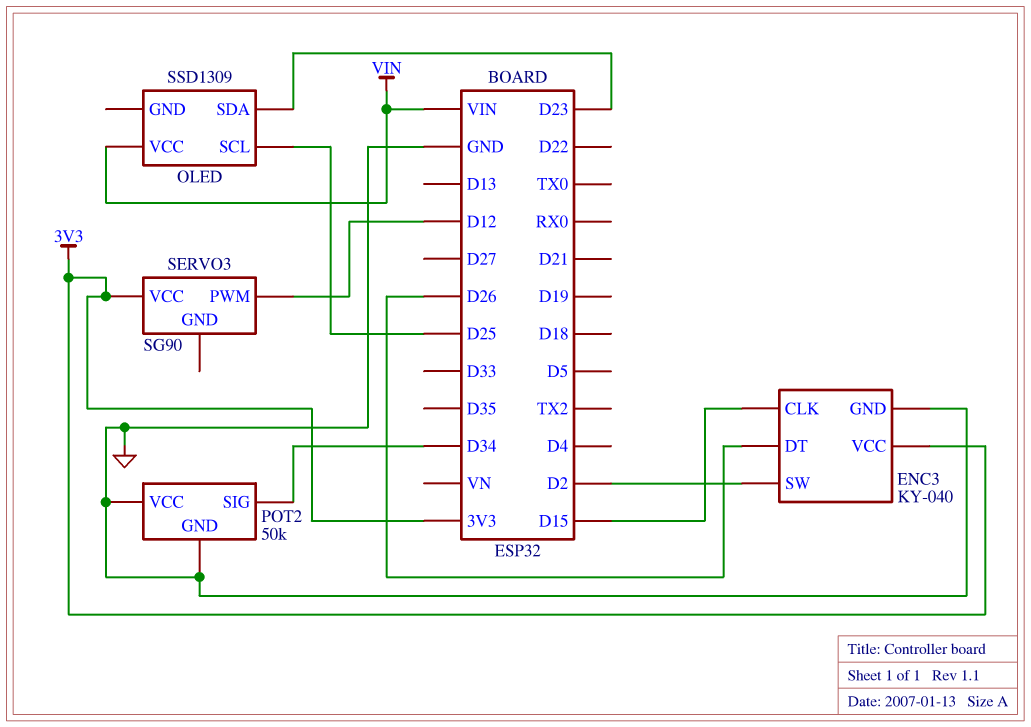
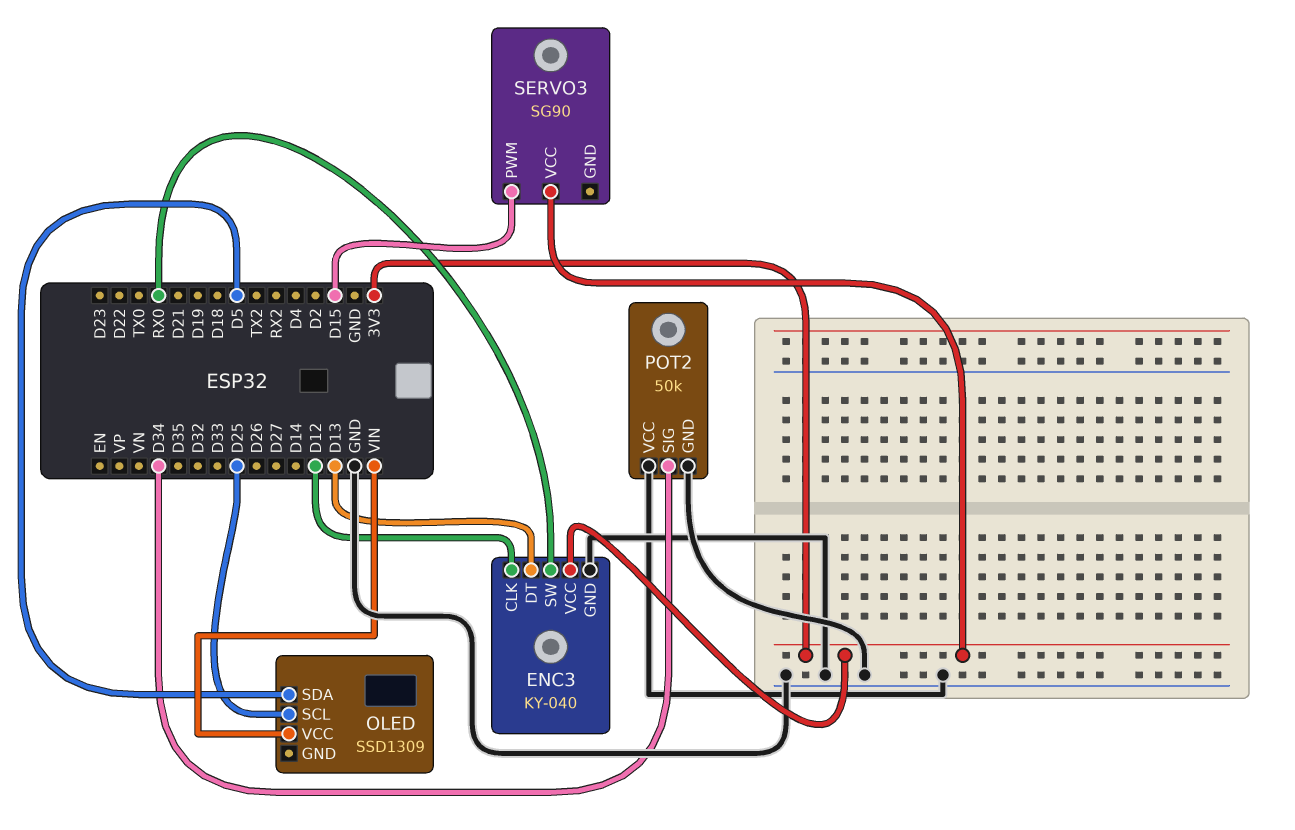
ENC3 pin CLK: D15 -> D12
ENC3 pin DT: D26 -> D13
ENC3 pin SW: D2 -> RX0
OLED pin SDA: D23 -> D5
SERVO3 pin PWM: D12 -> D15

